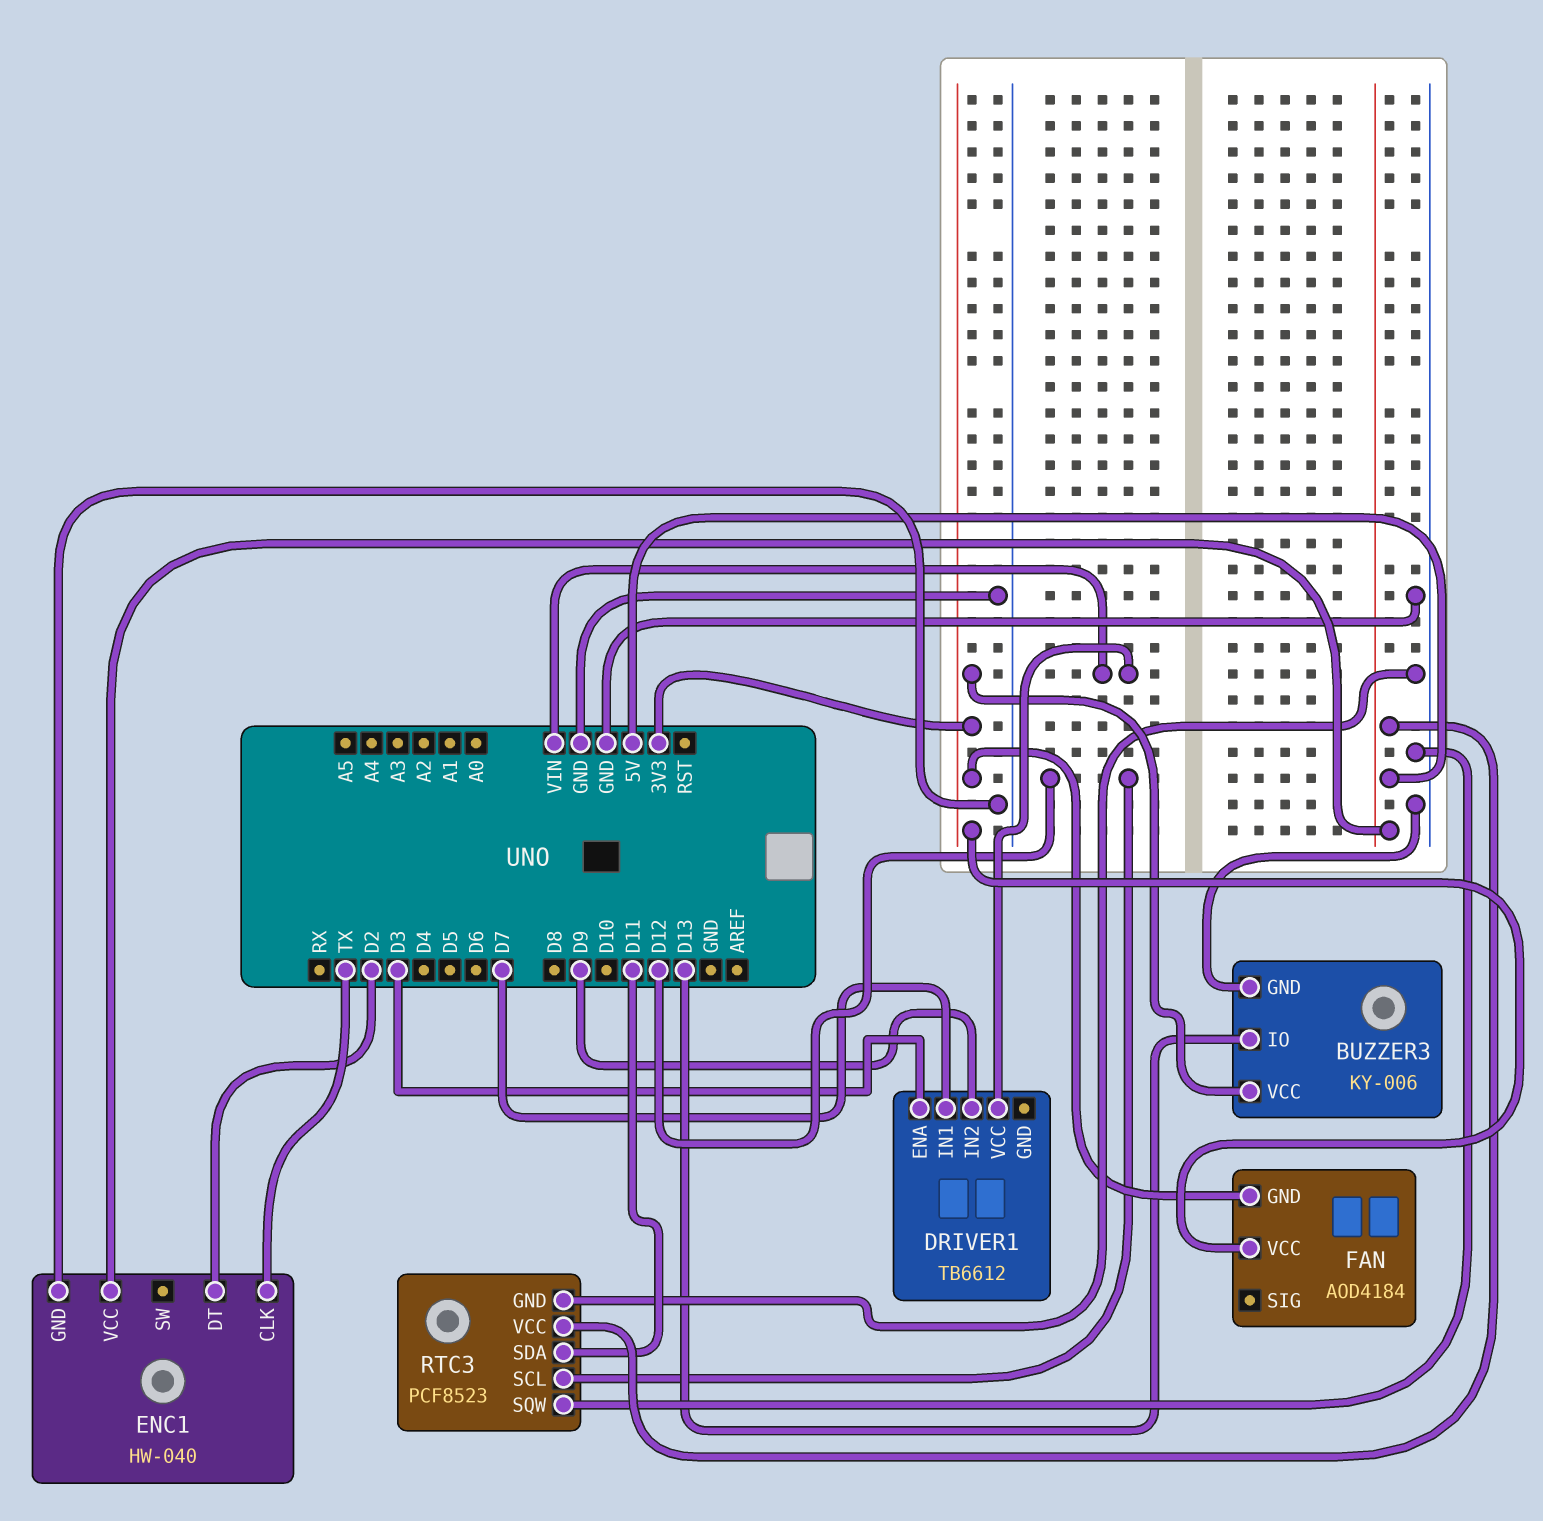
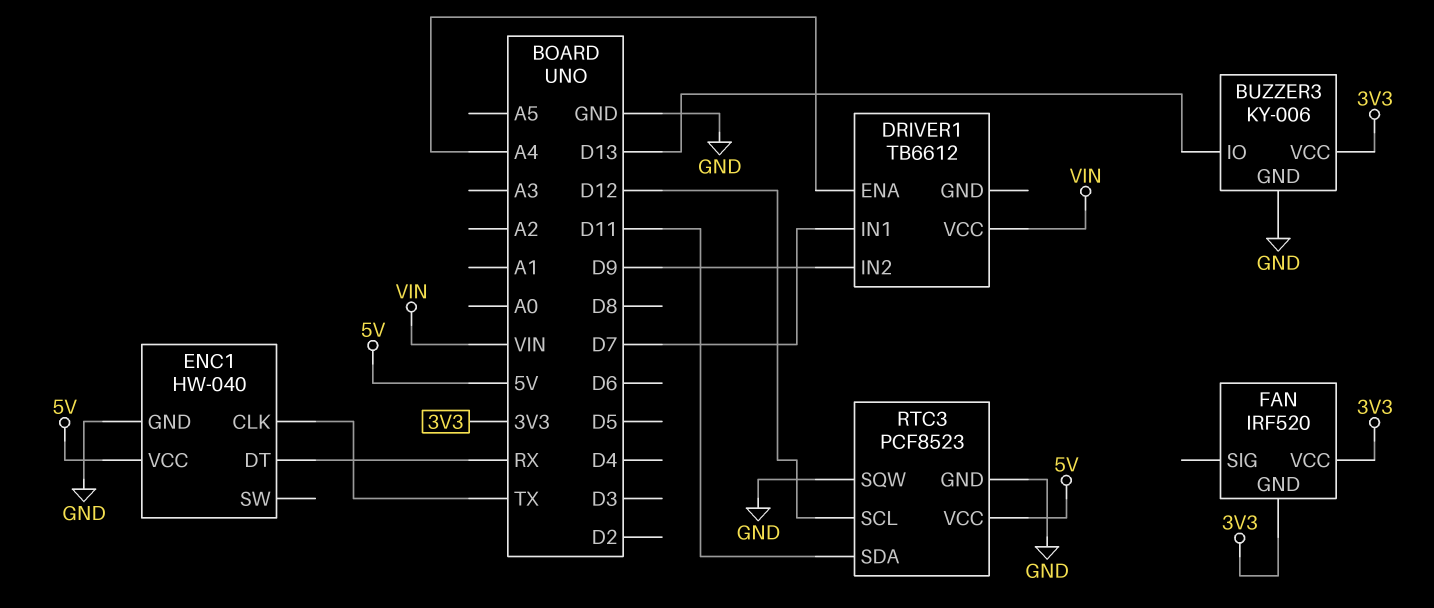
DRIVER1 pin ENA: D3 -> A4
ENC1 pin DT: D2 -> RX
FAN: AOD4184 -> IRF520

